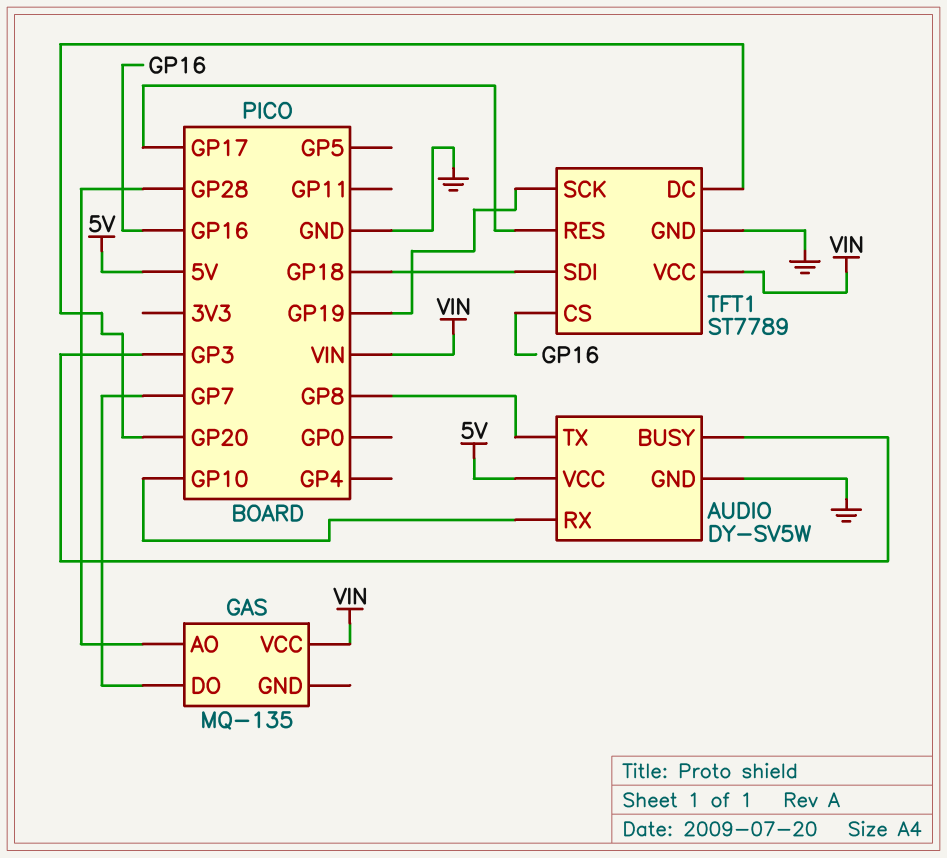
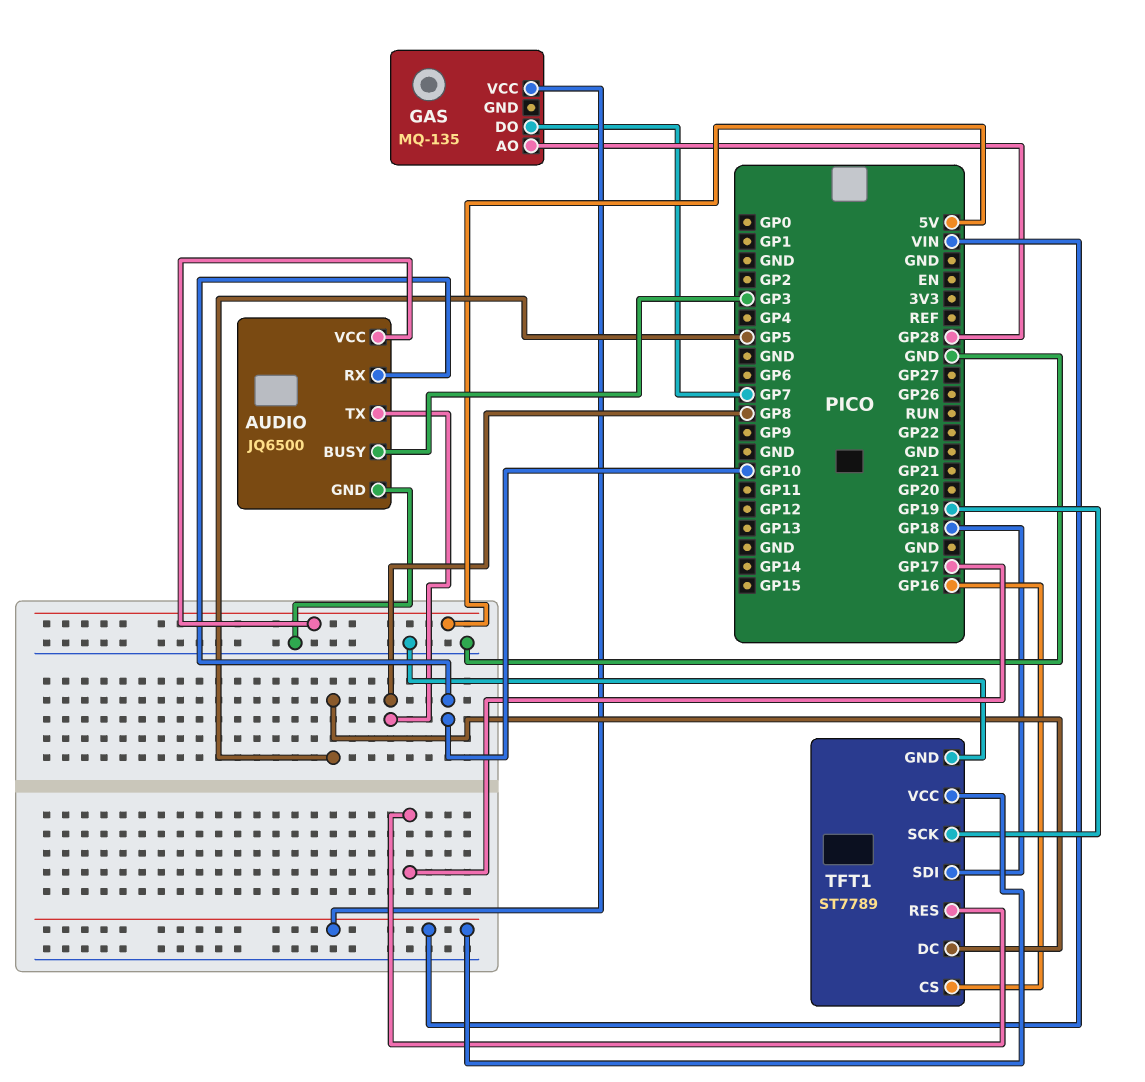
AUDIO: DY-SV5W -> JQ6500
TFT1 pin DC: GP20 -> GP5

